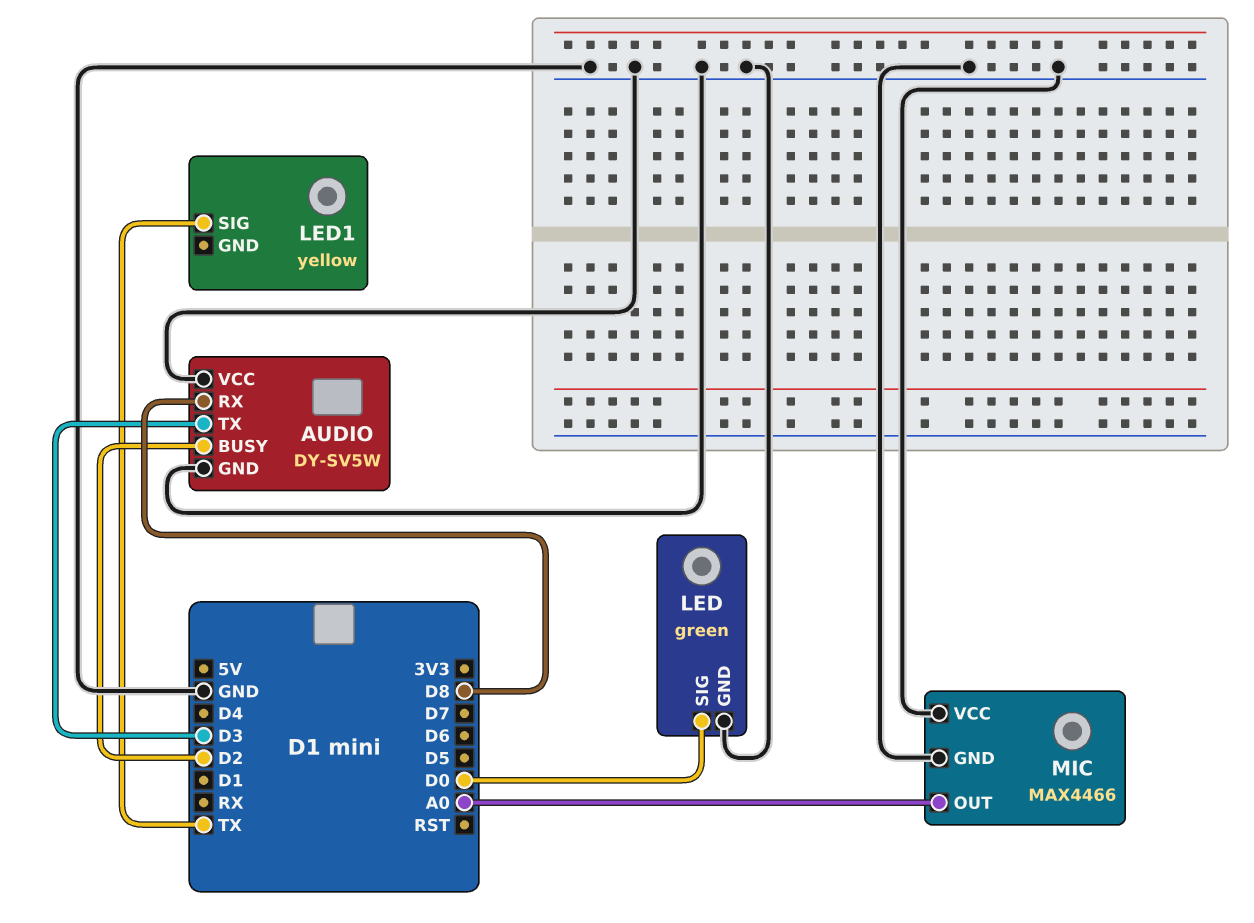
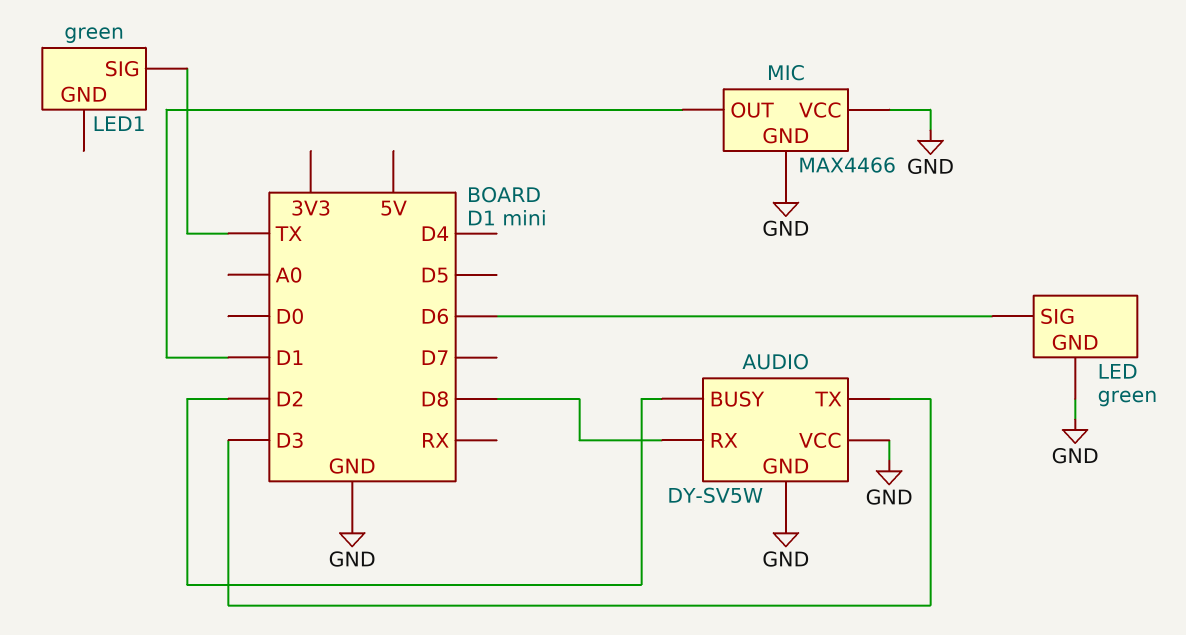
LED pin SIG: D0 -> D6
LED1: yellow -> green
MIC pin OUT: A0 -> D1

